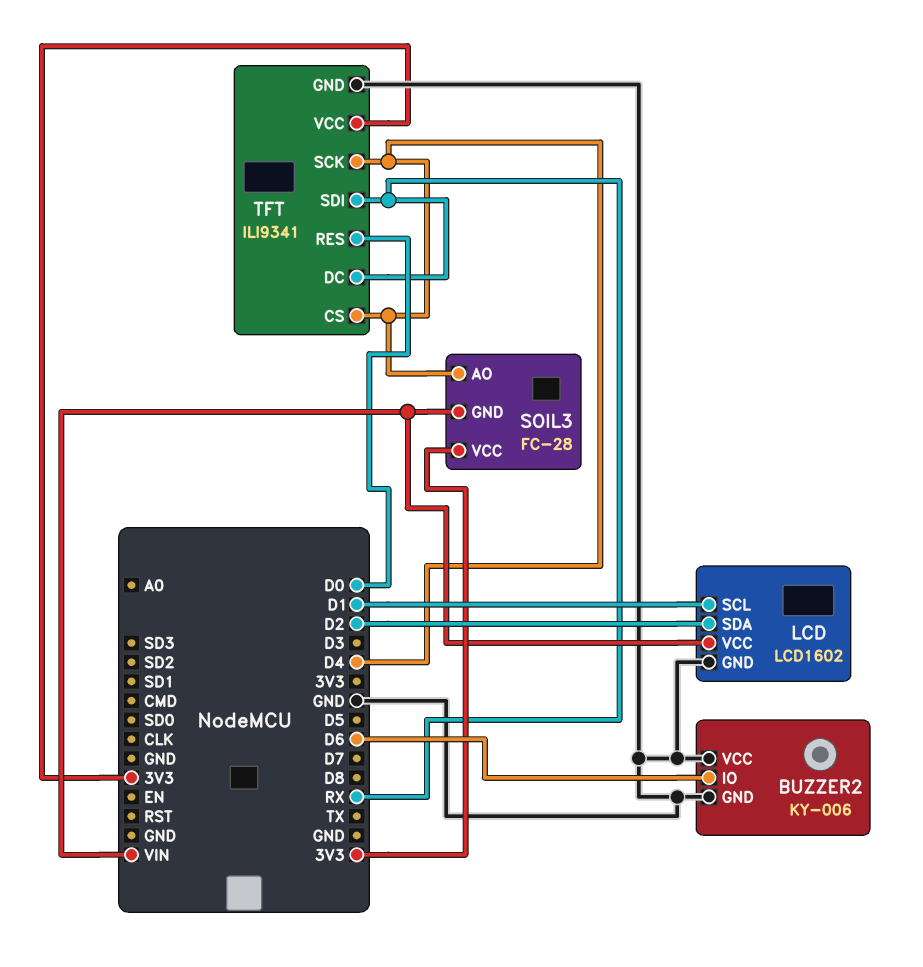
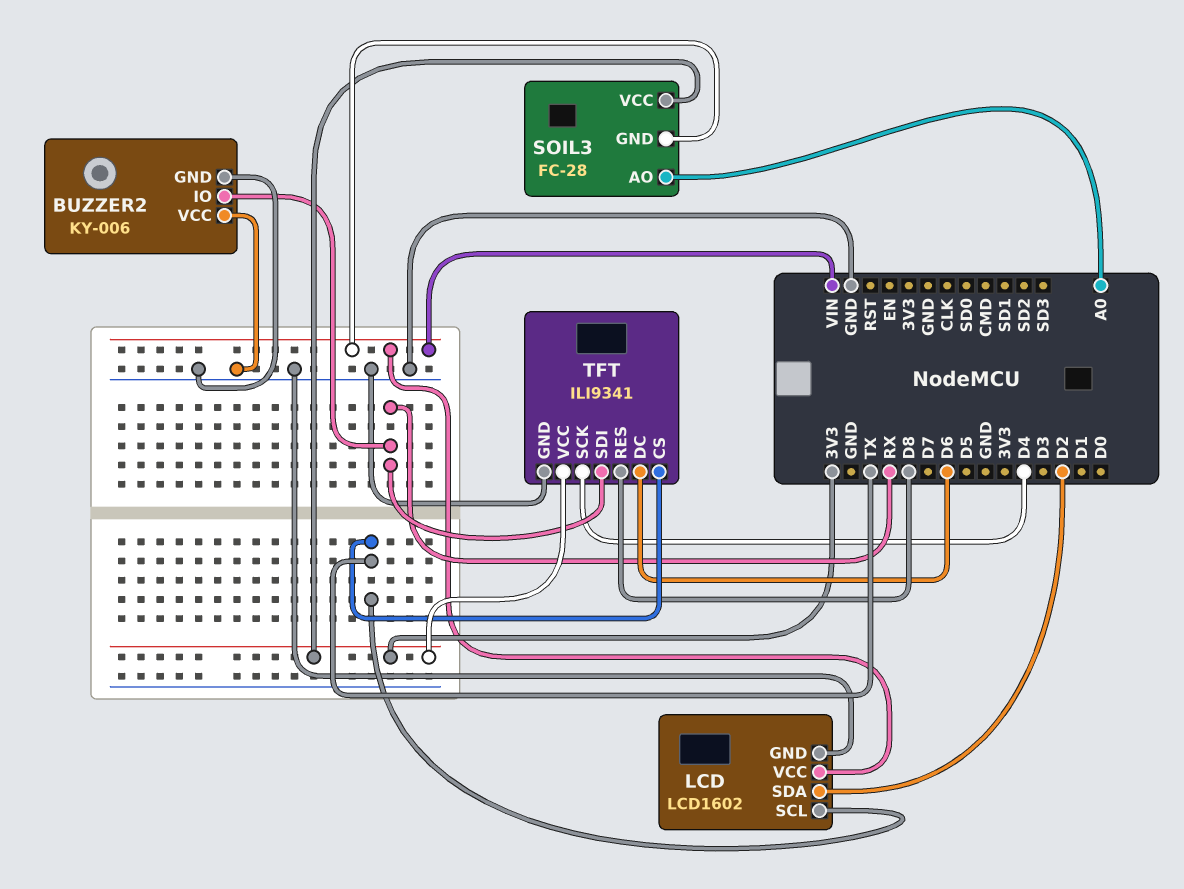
BUZZER2 pin IO: D6 -> RX
LCD pin SCL: D1 -> TX
SOIL3 pin AO: D4 -> A0
TFT pin CS: D4 -> TX
TFT pin DC: RX -> D6
TFT pin RES: D0 -> D8

